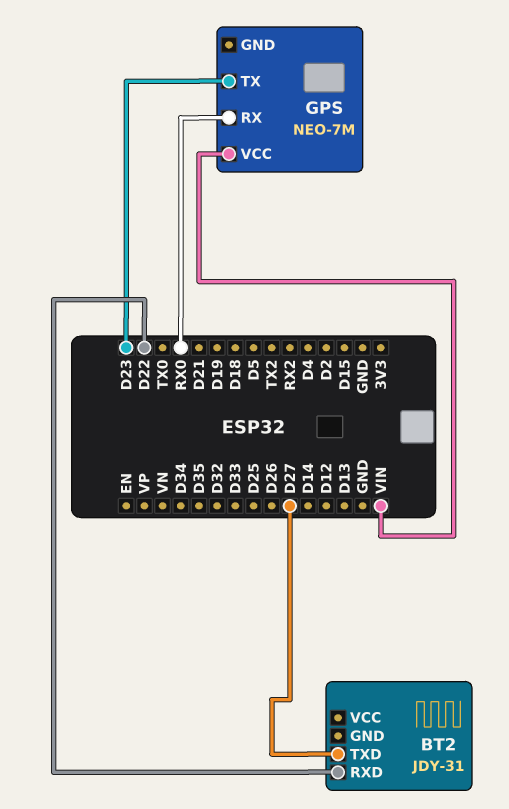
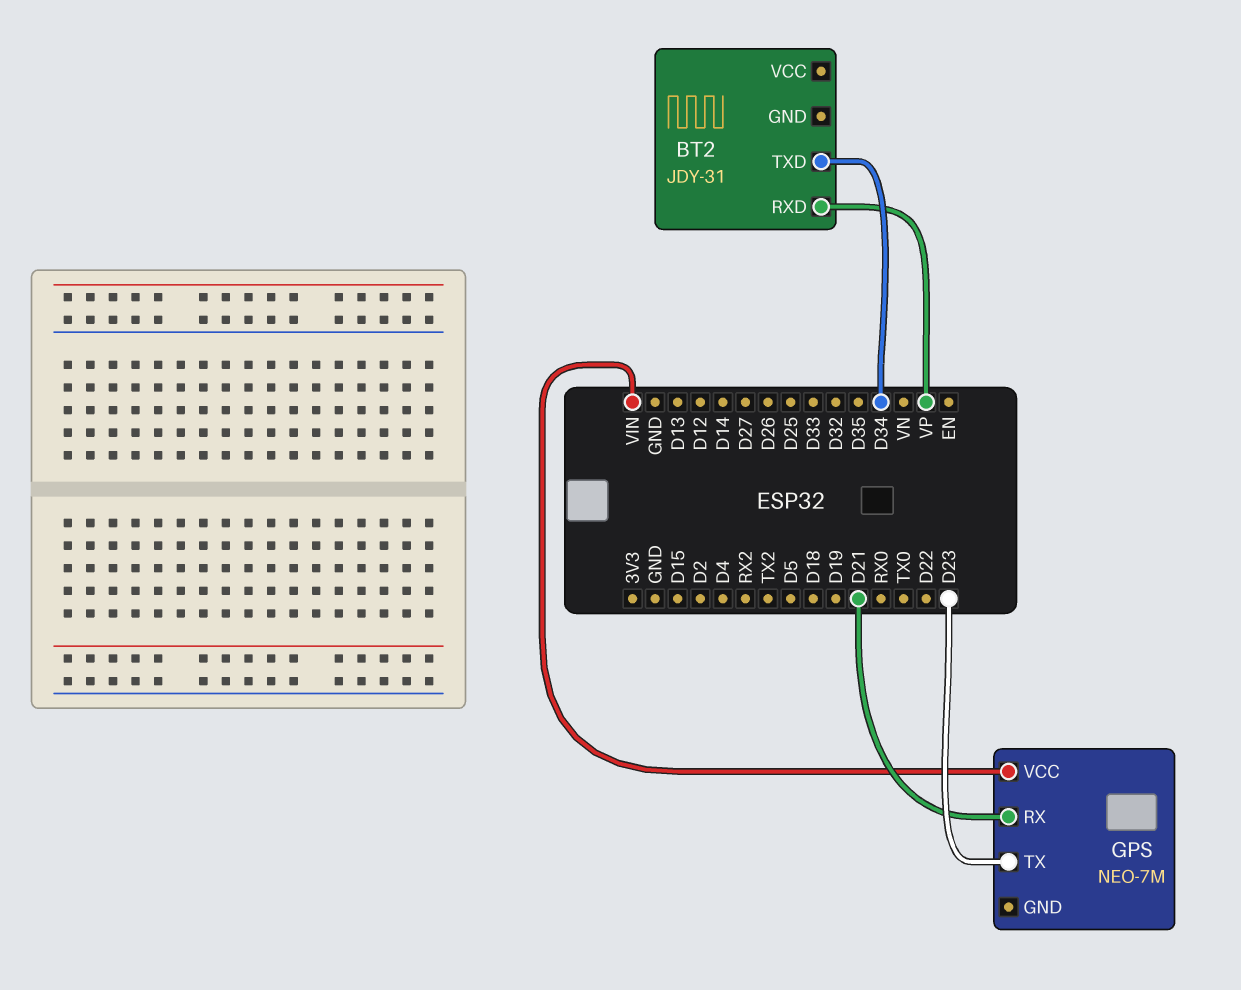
BT2 pin RXD: D22 -> VP
BT2 pin TXD: D27 -> D34
GPS pin RX: RX0 -> D21

